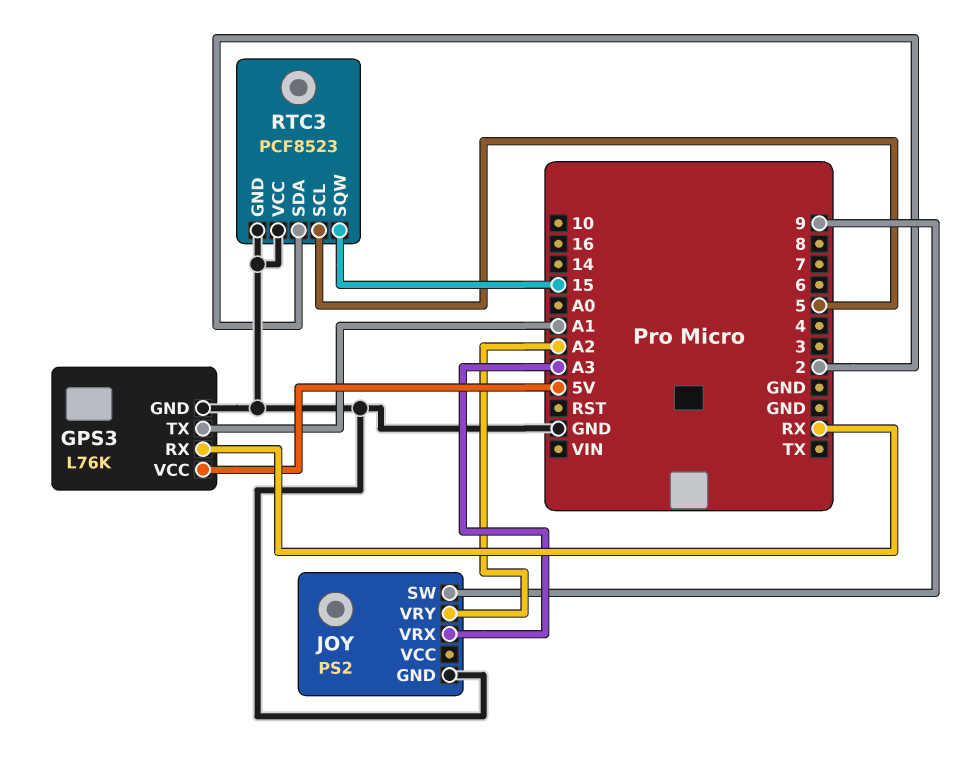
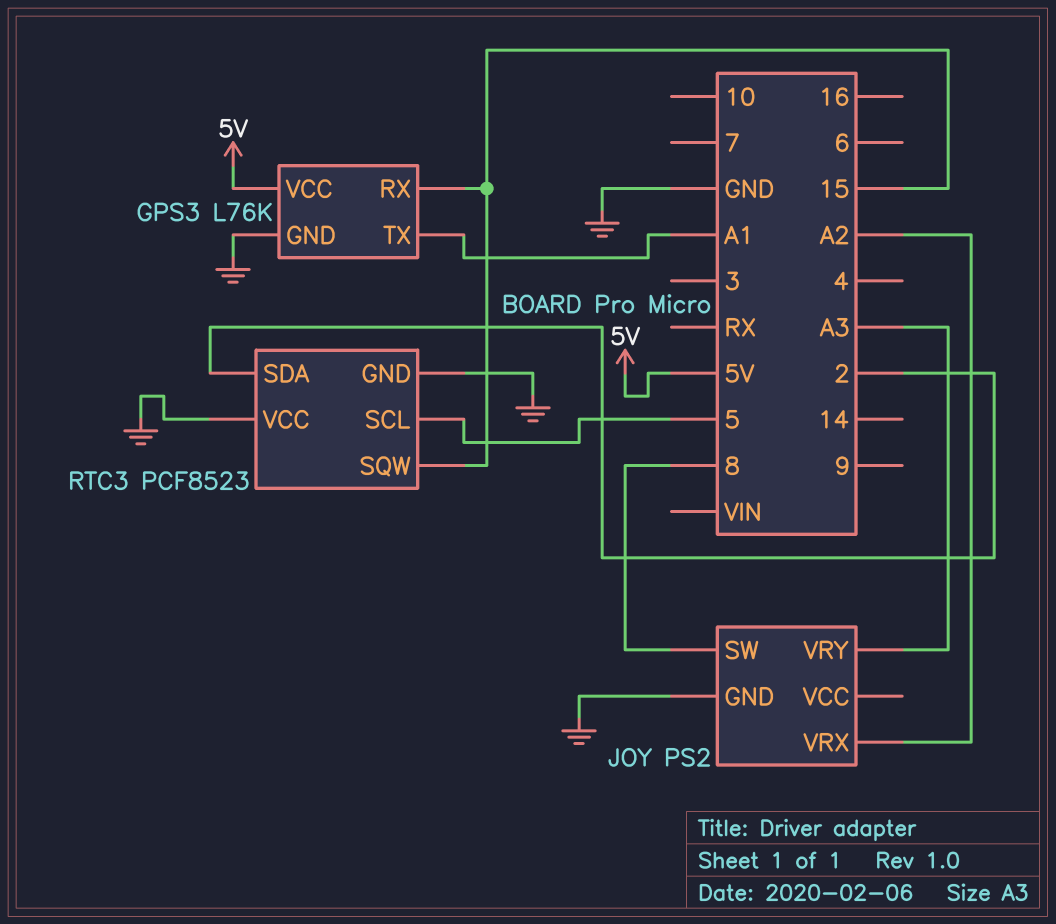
GPS3 pin RX: RX -> 15
JOY pin SW: 9 -> 8
JOY pin VRX: A3 -> A2
JOY pin VRY: A2 -> A3

